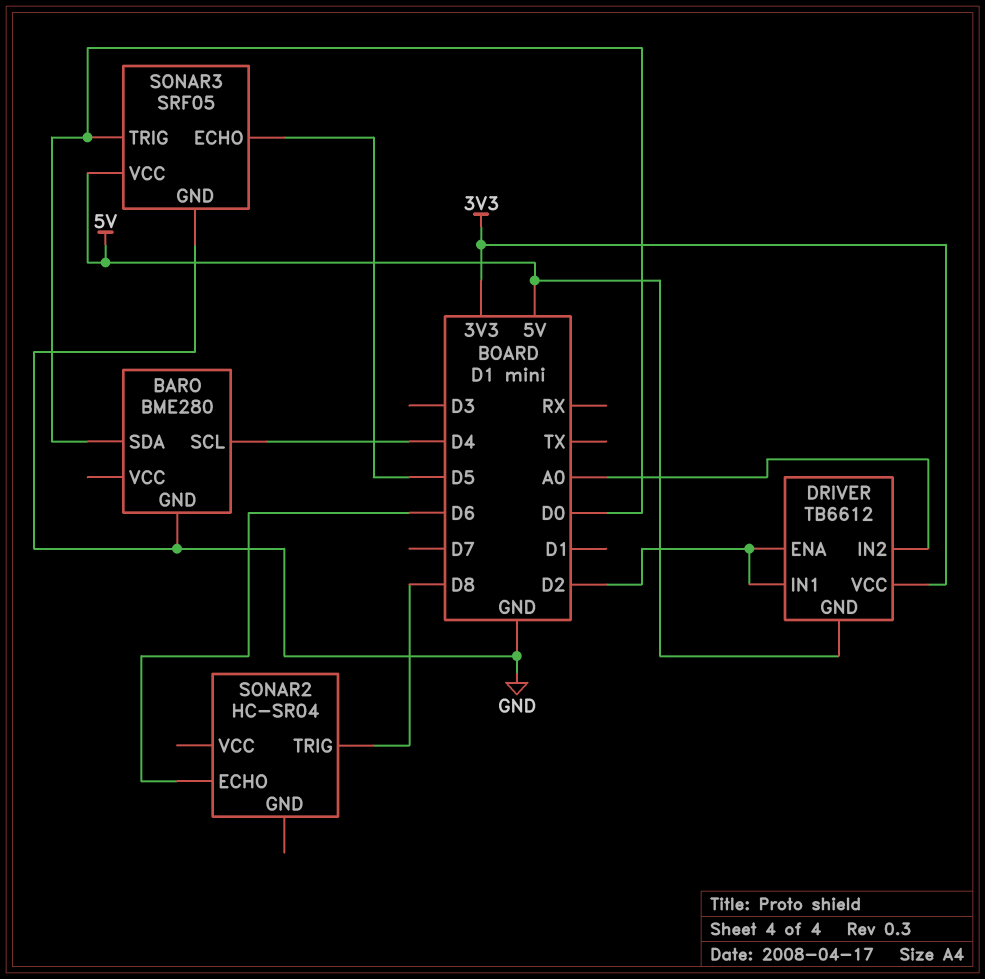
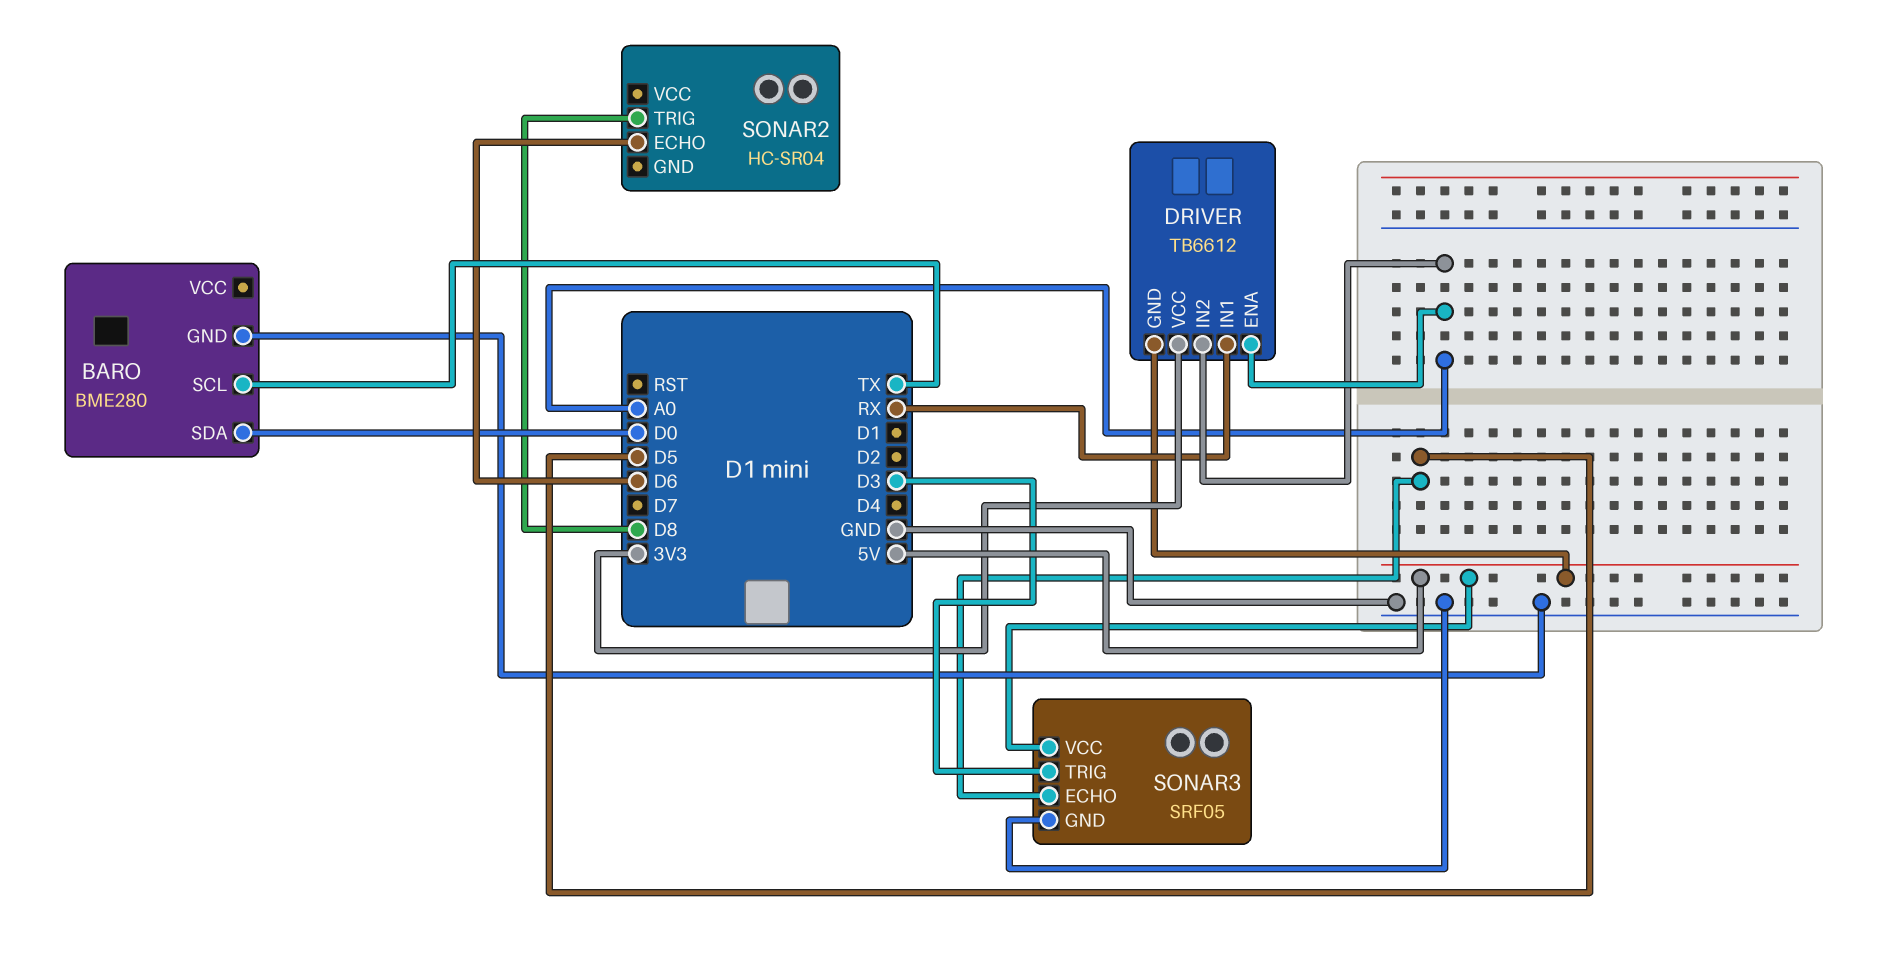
BARO pin SCL: D4 -> TX
DRIVER pin ENA: D2 -> A0
DRIVER pin IN1: D2 -> RX
SONAR3 pin TRIG: D0 -> D3

